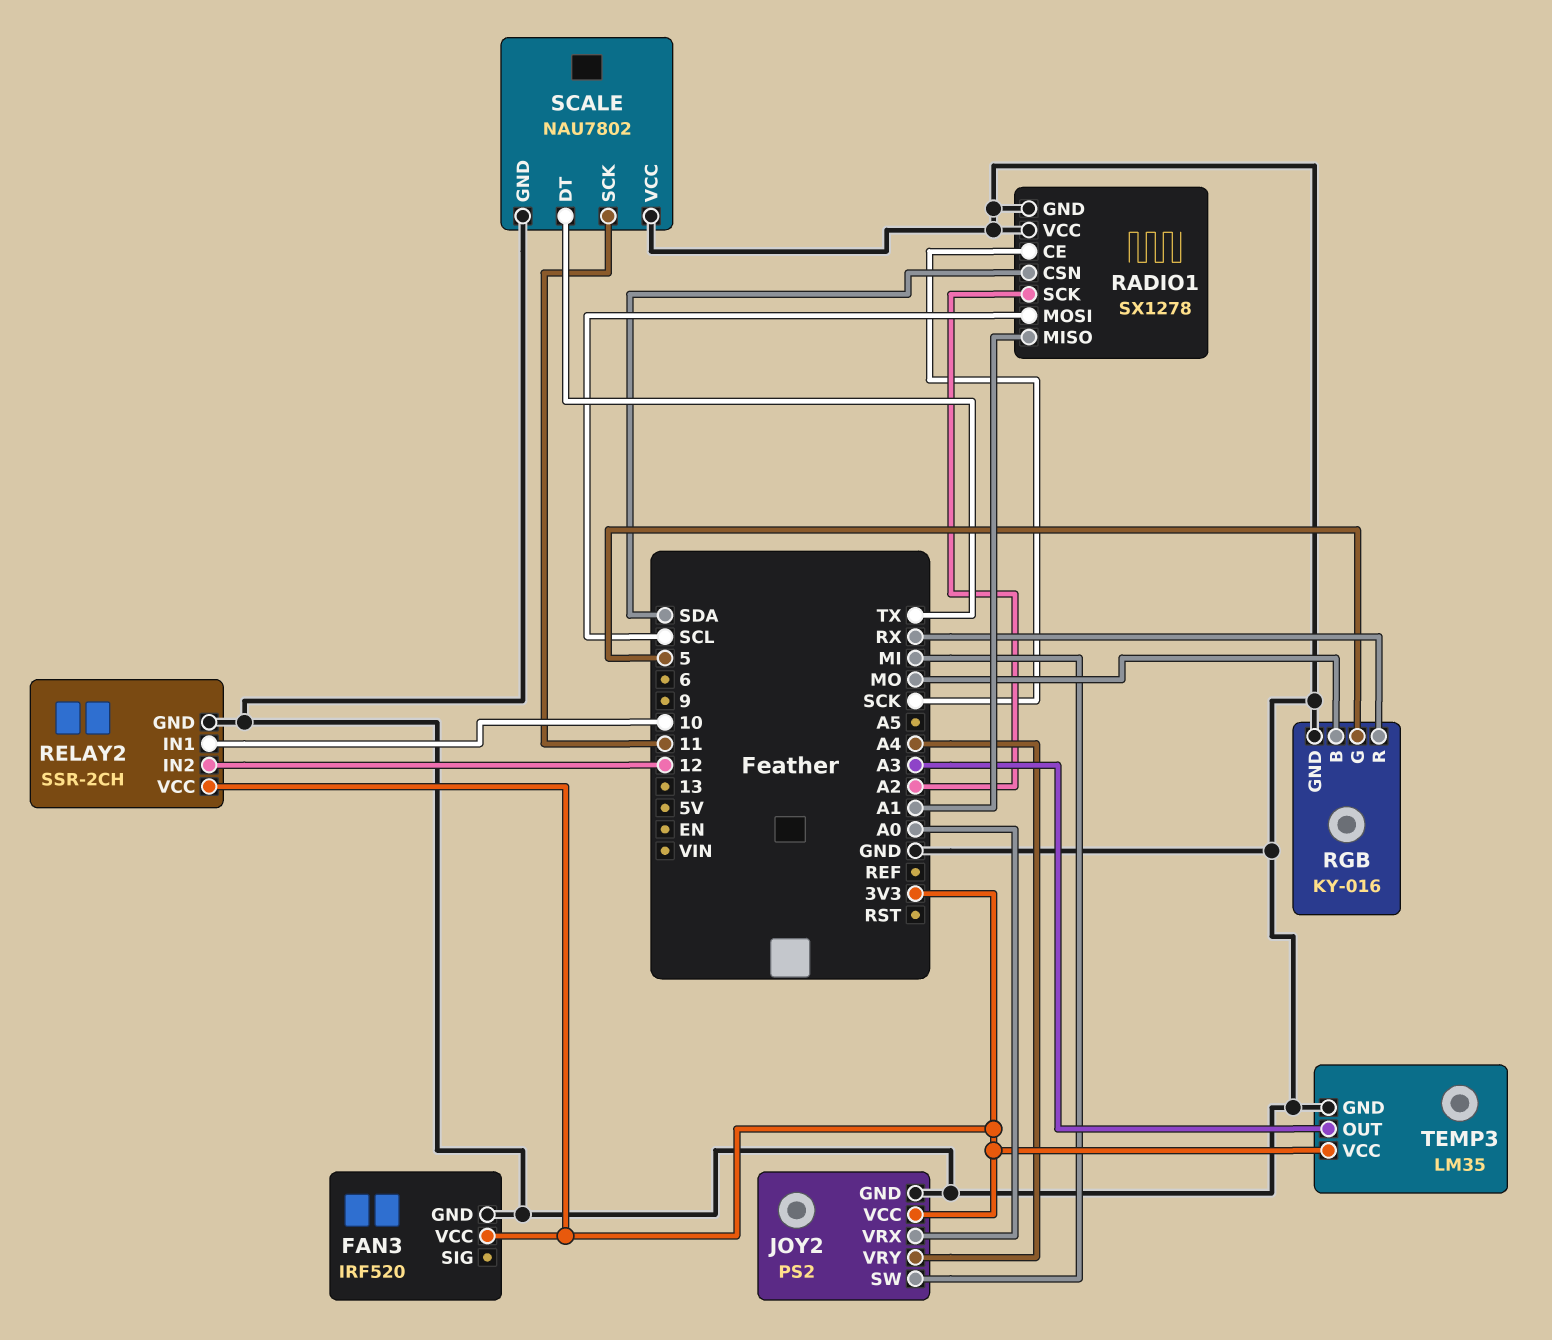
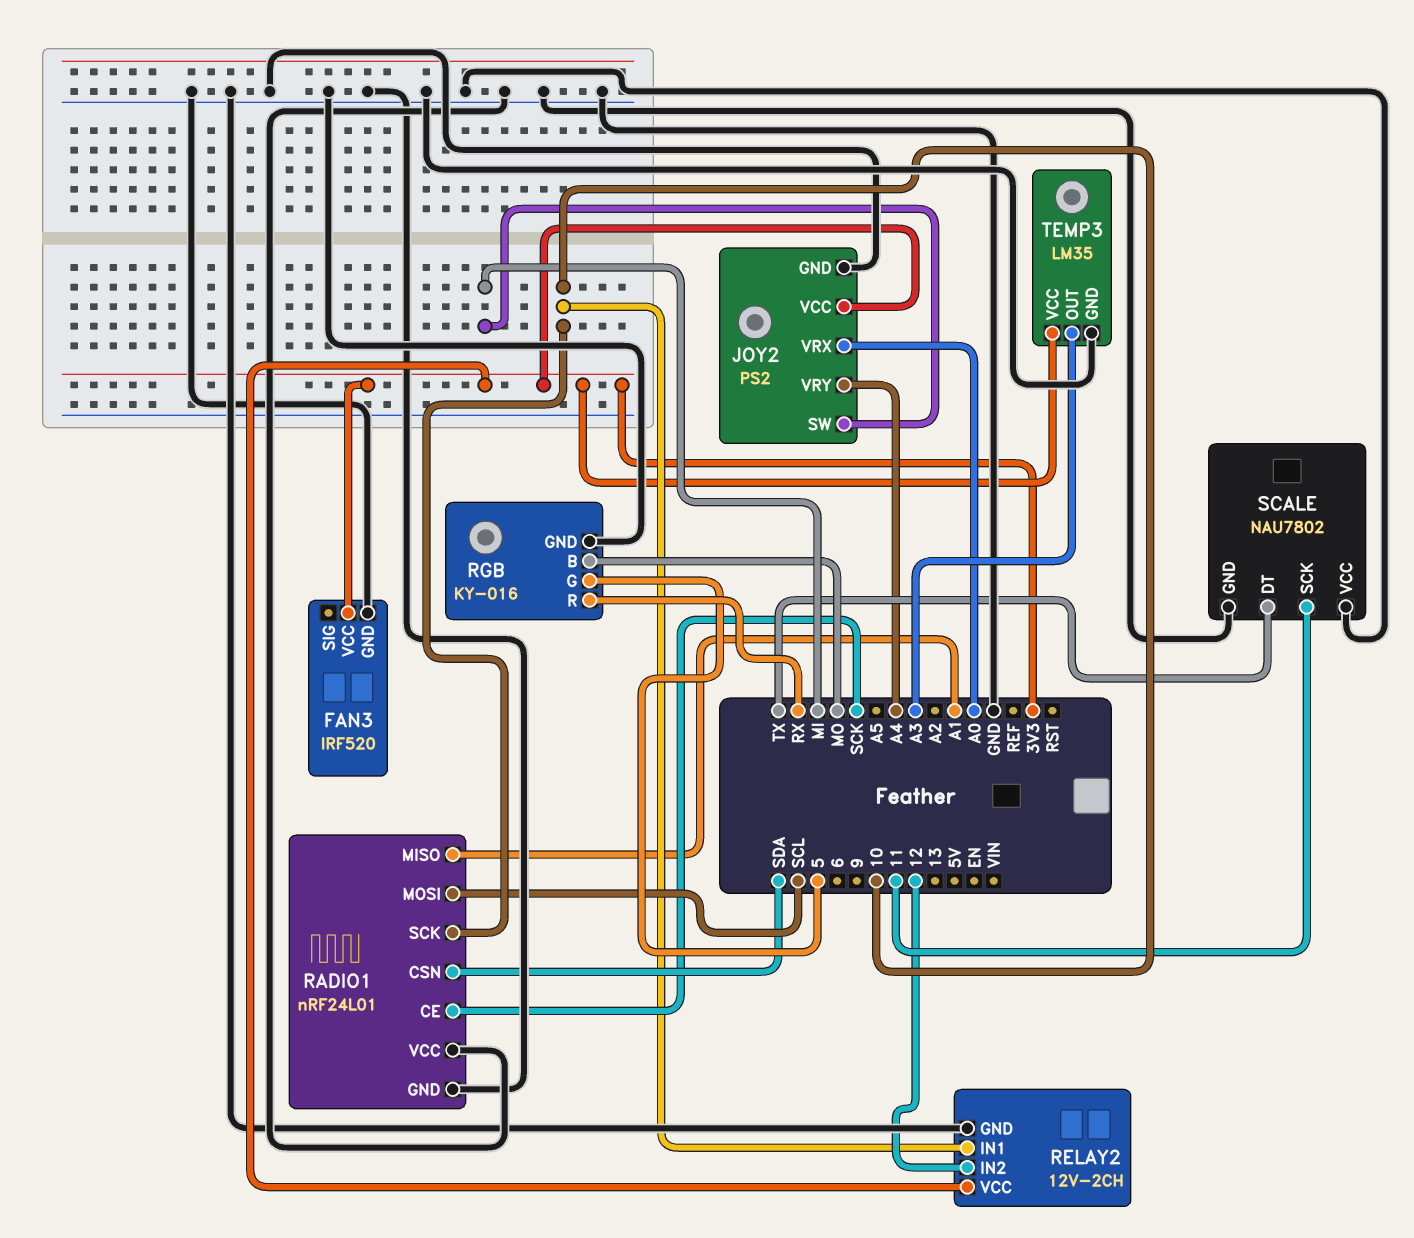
RADIO1: SX1278 -> nRF24L01
RADIO1 pin SCK: A2 -> 10
RELAY2: SSR-2CH -> 12V-2CH

